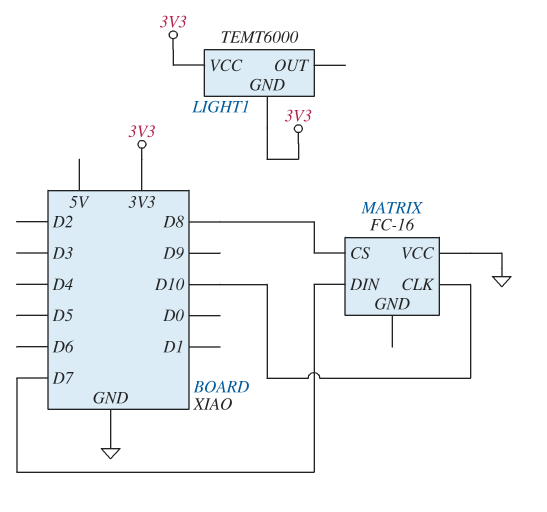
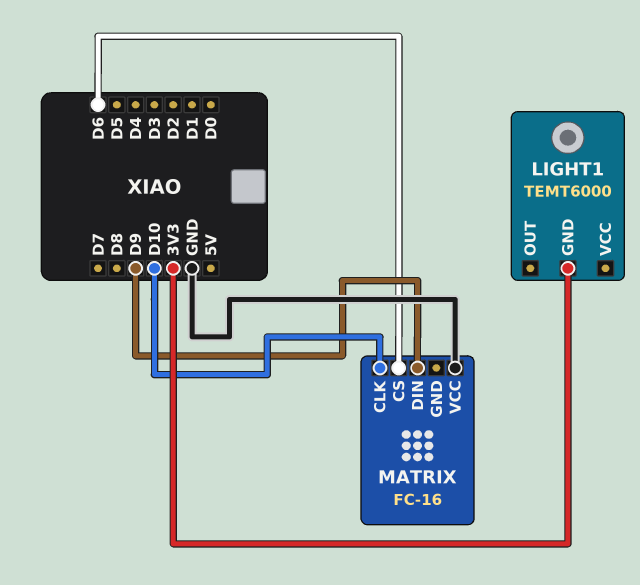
LIGHT1 pin VCC: 3V3 -> none
MATRIX pin CS: D8 -> D6
MATRIX pin DIN: D7 -> D9

